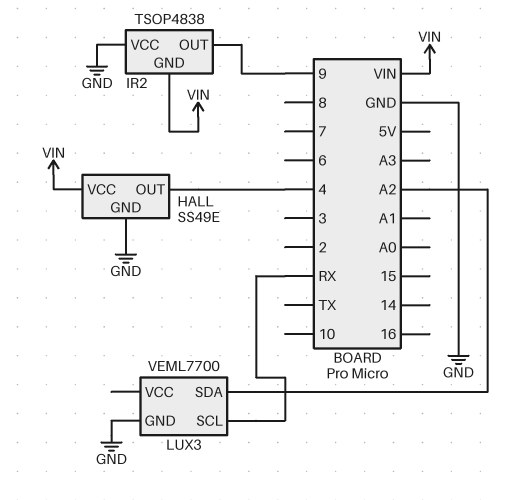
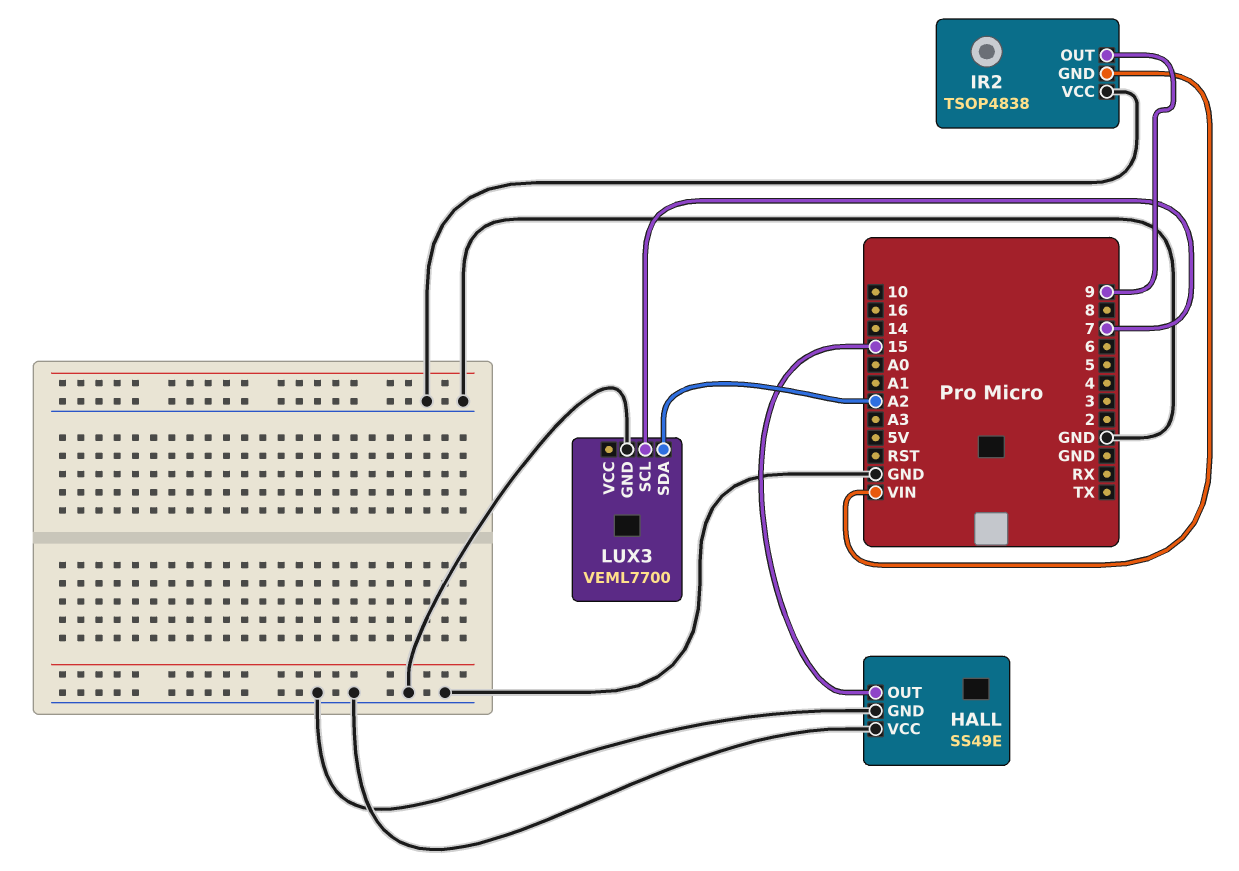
HALL pin OUT: 4 -> 15
HALL pin VCC: VIN -> GND
LUX3 pin SCL: RX -> 7

